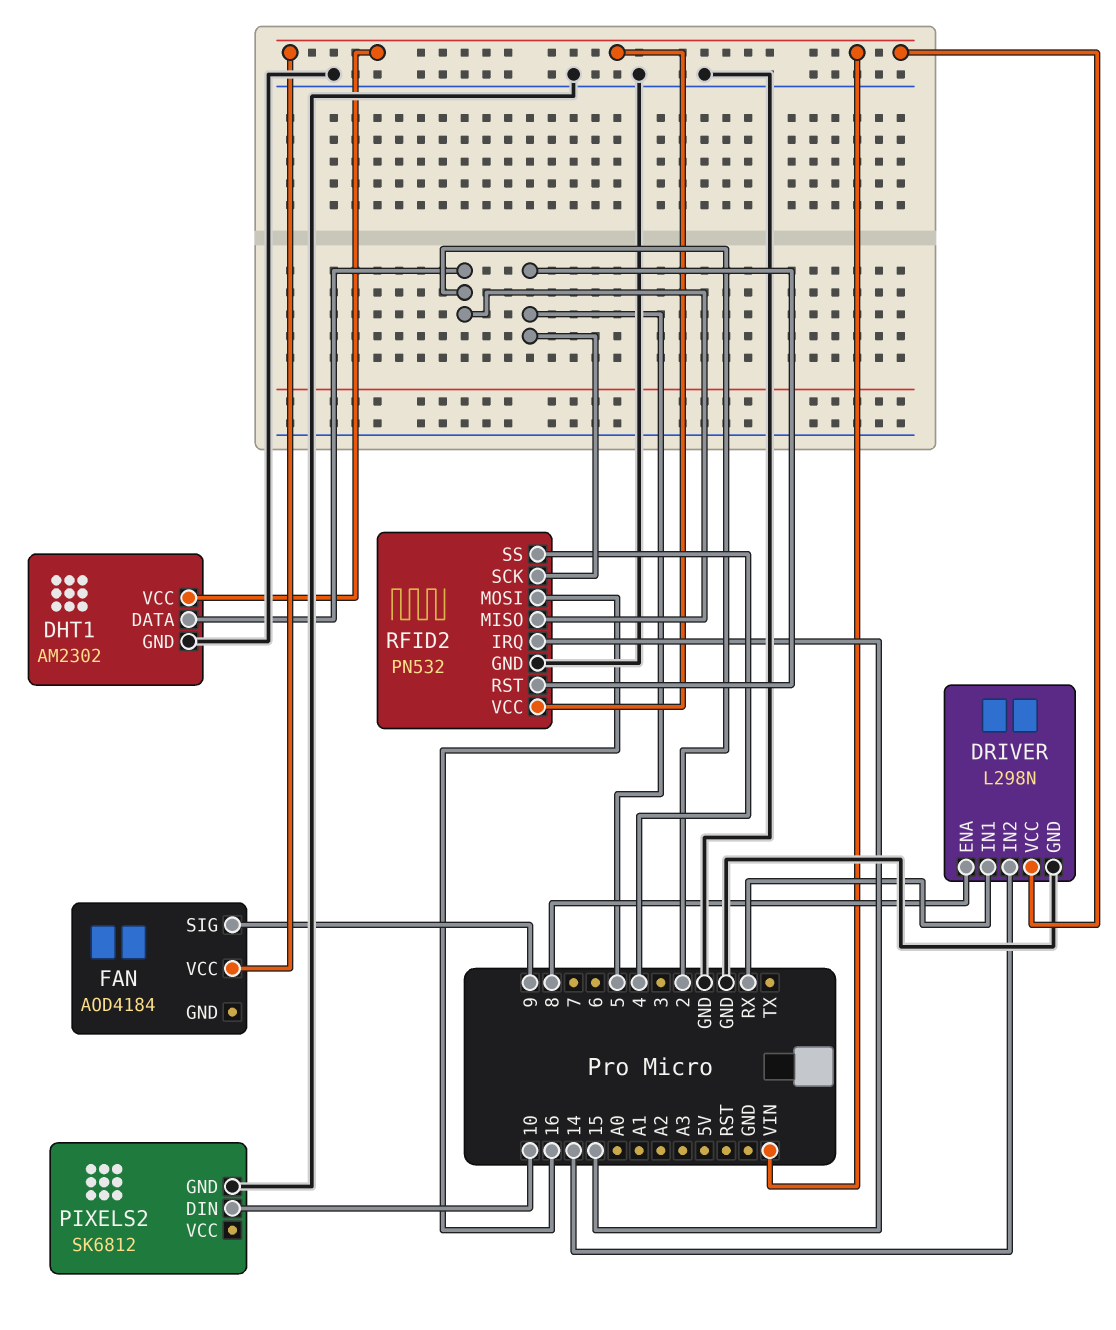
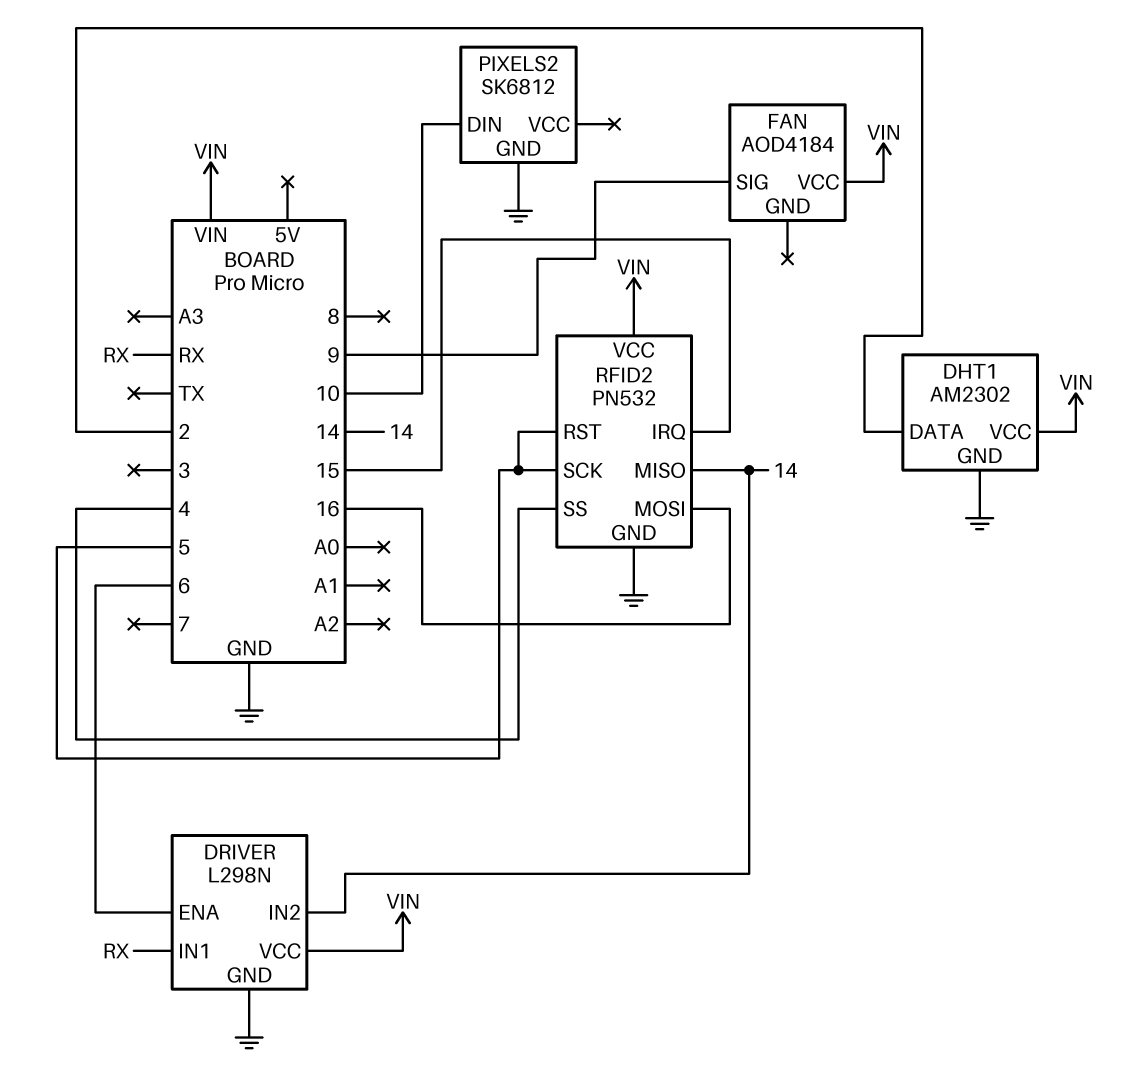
DRIVER pin ENA: 8 -> 6
RFID2 pin MISO: 2 -> 14

